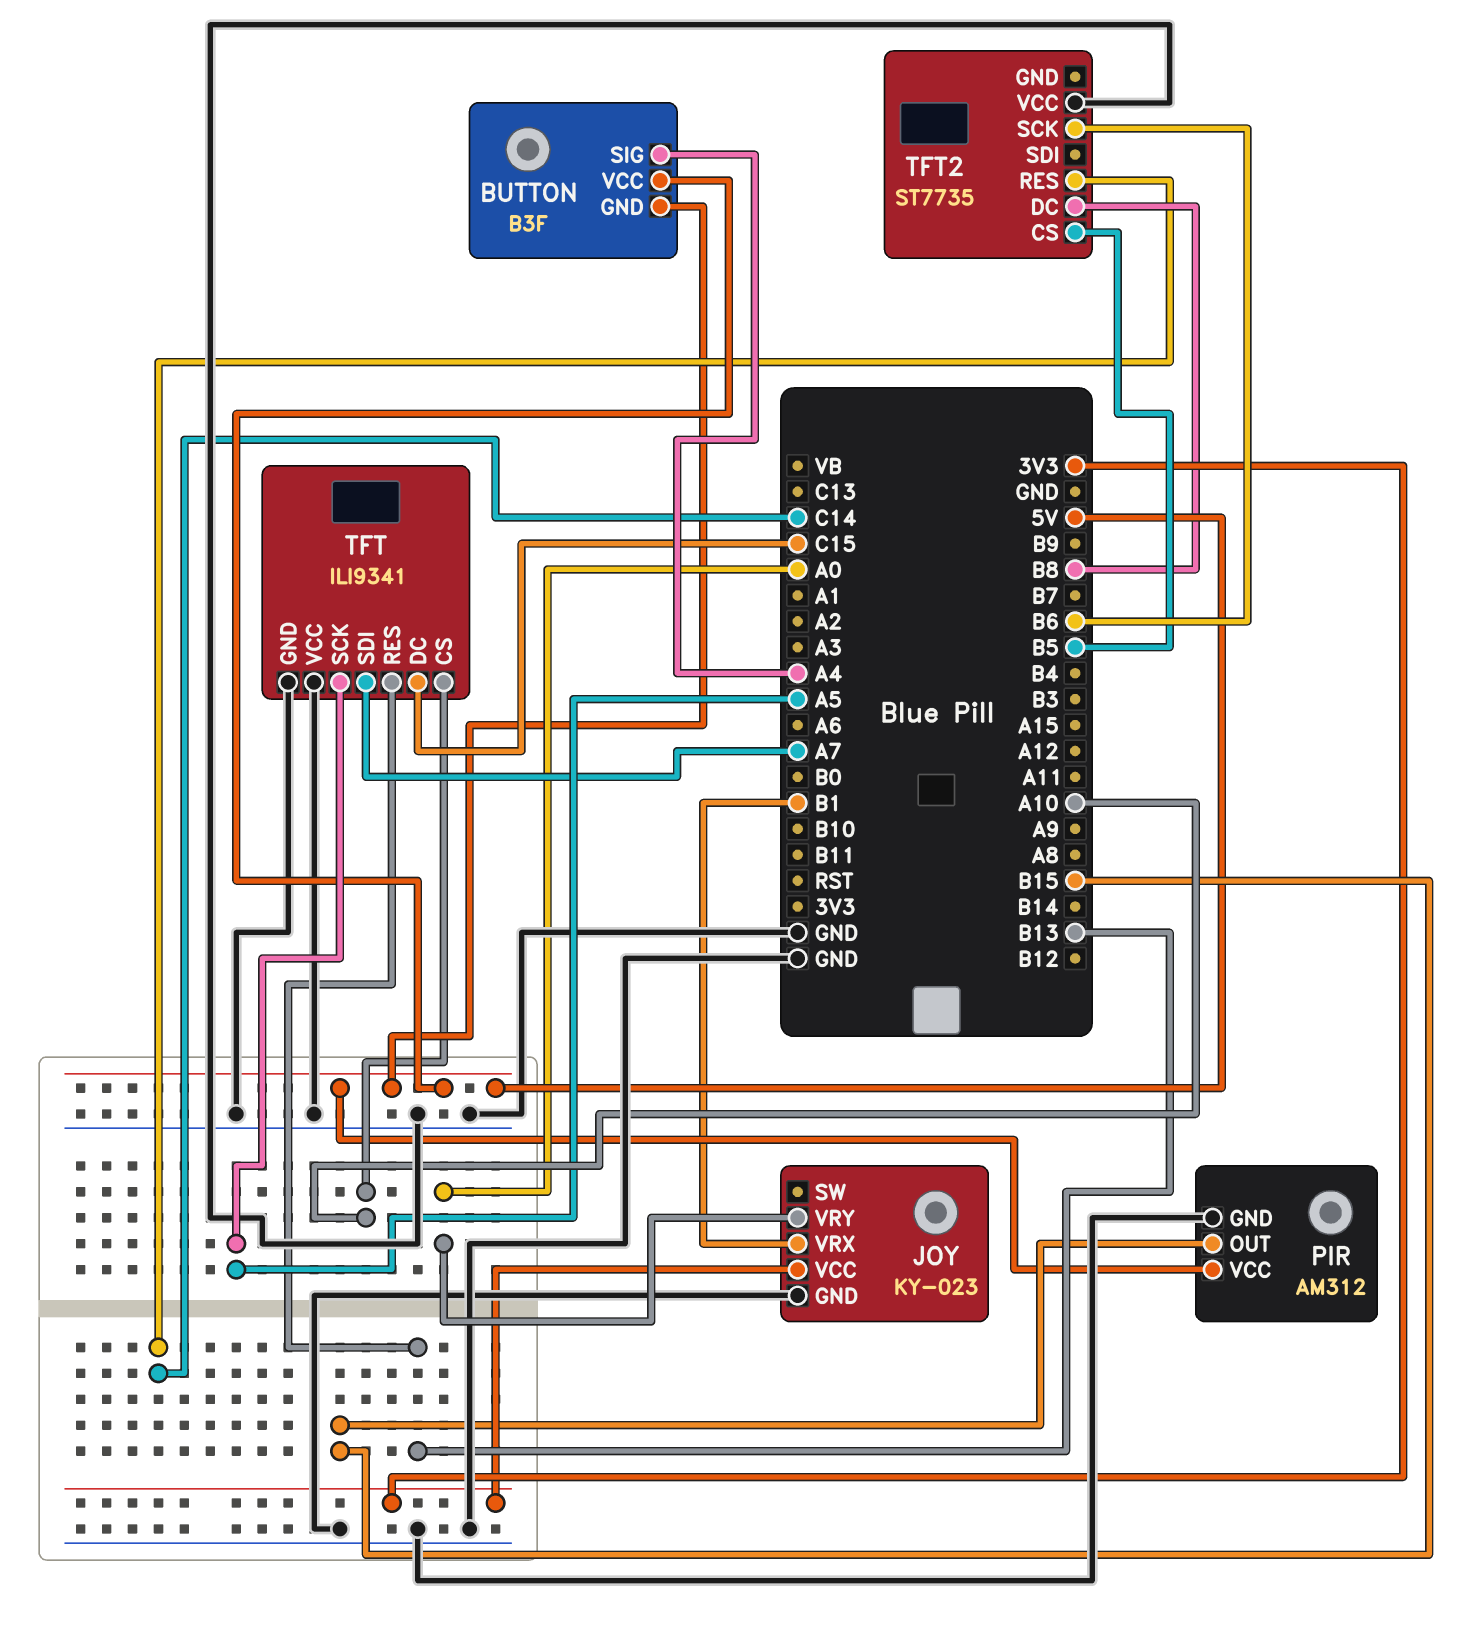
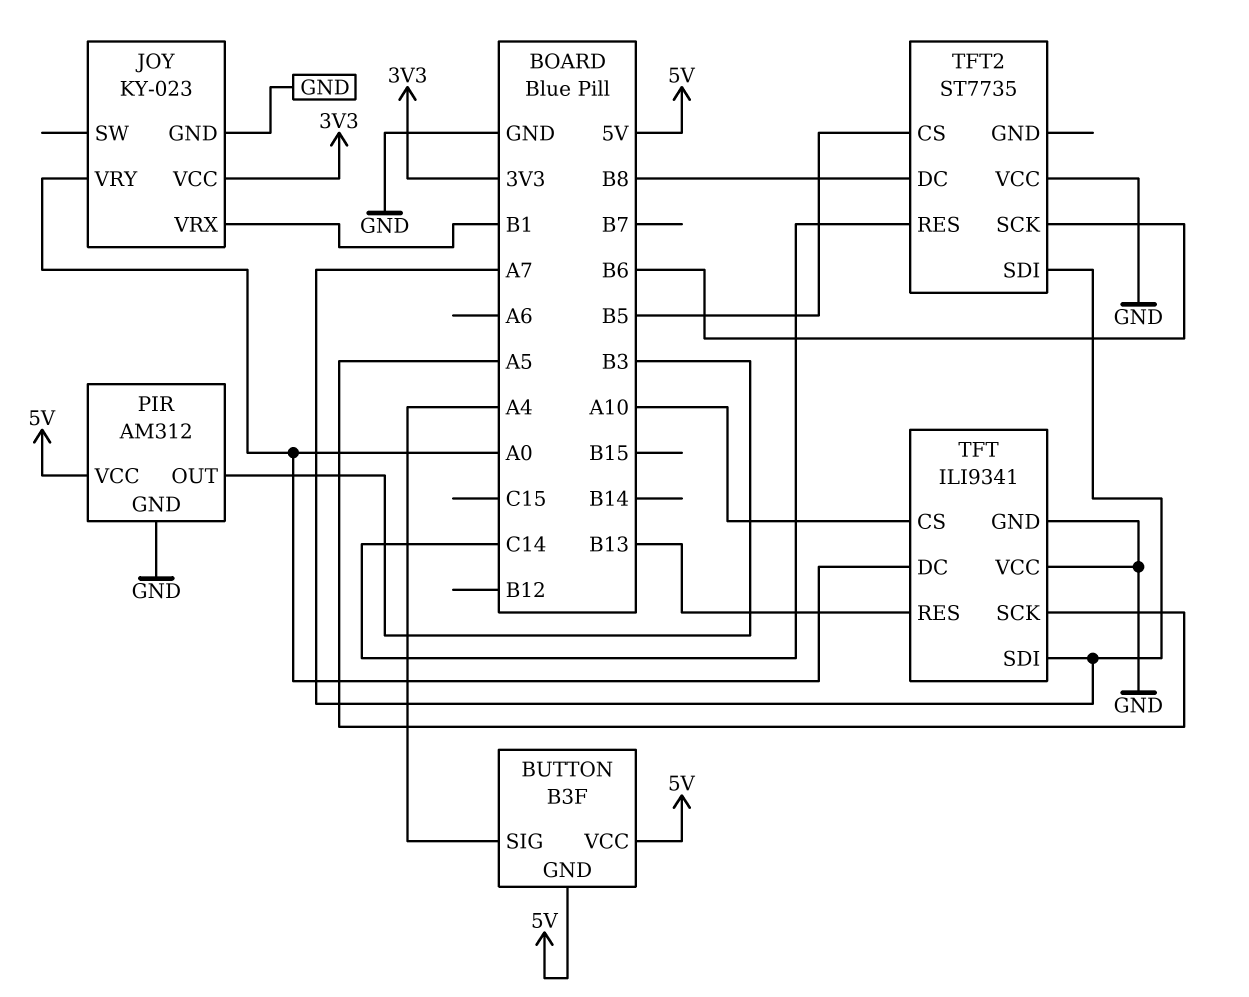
PIR pin OUT: B15 -> B3
TFT pin DC: C15 -> A0
TFT2 pin SDI: none -> A7

